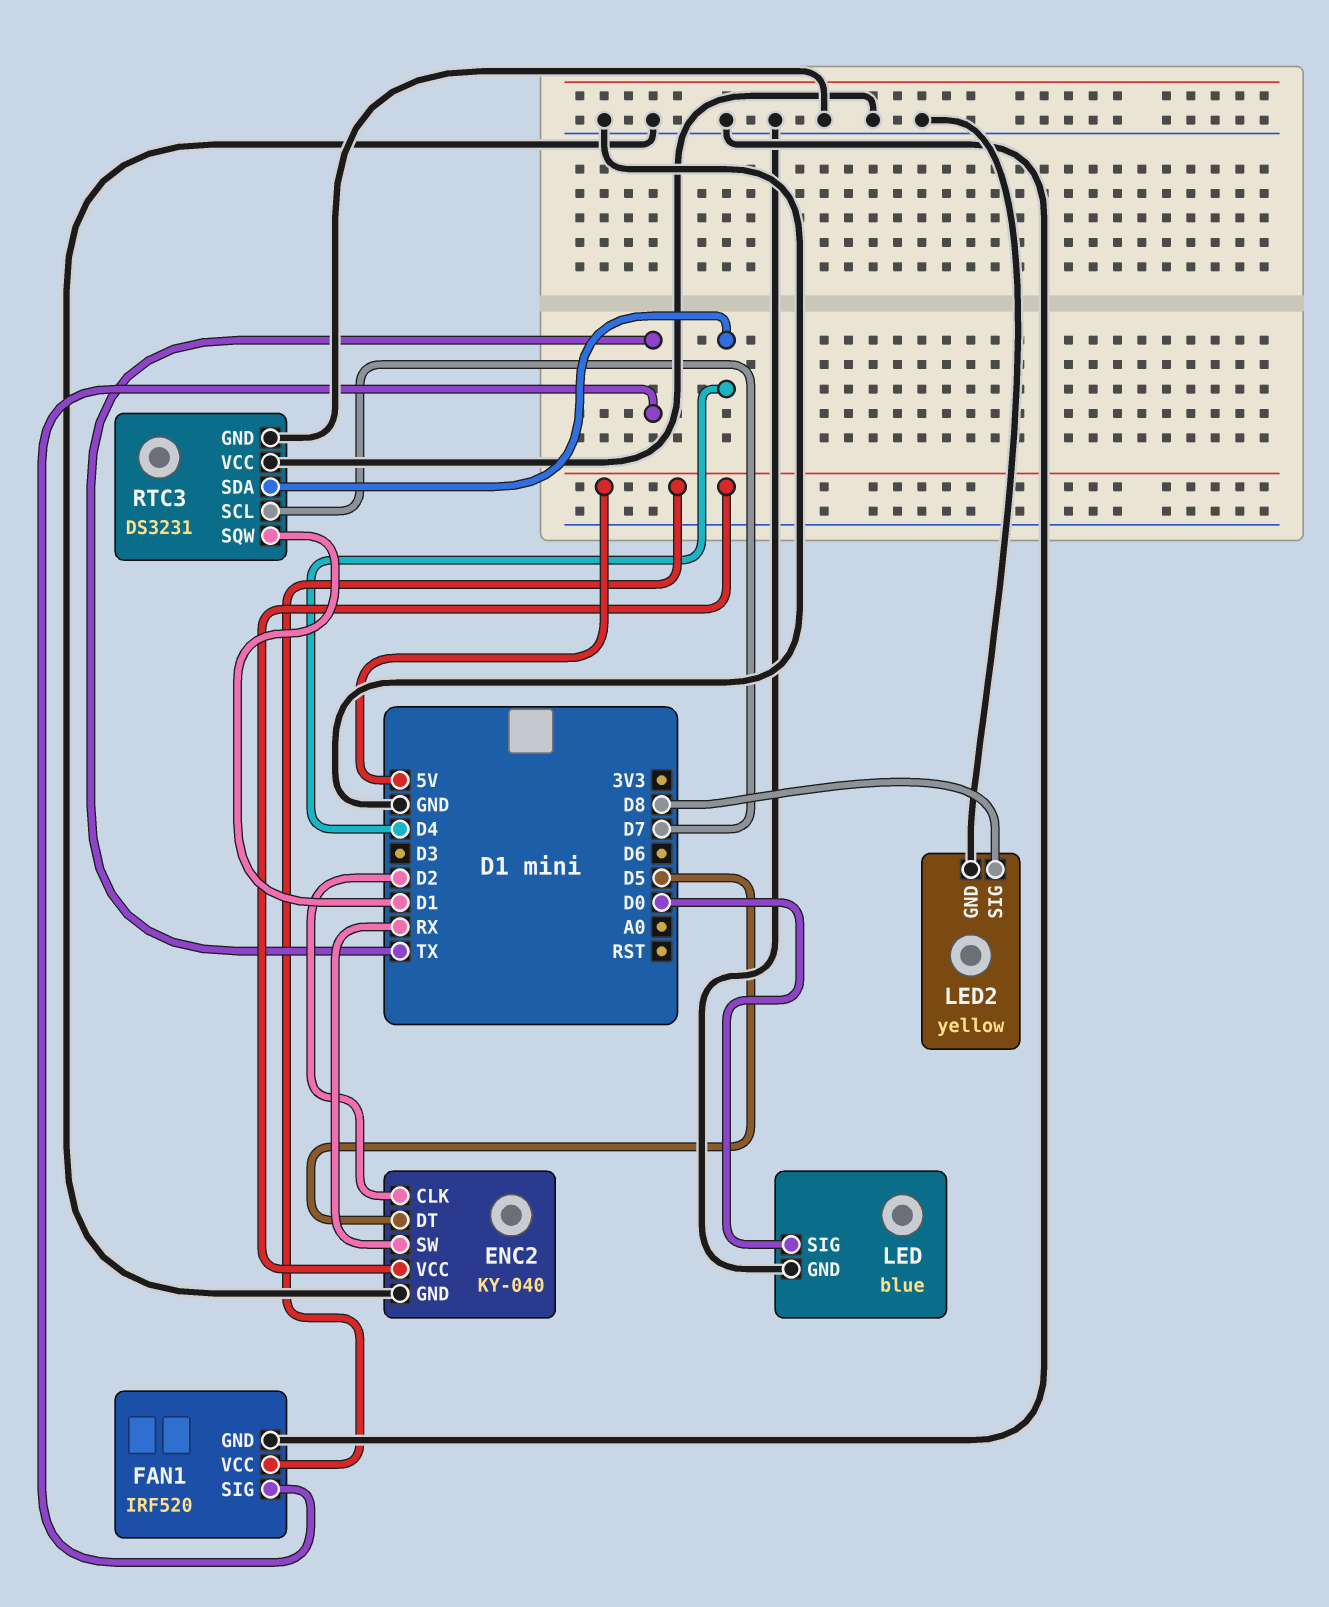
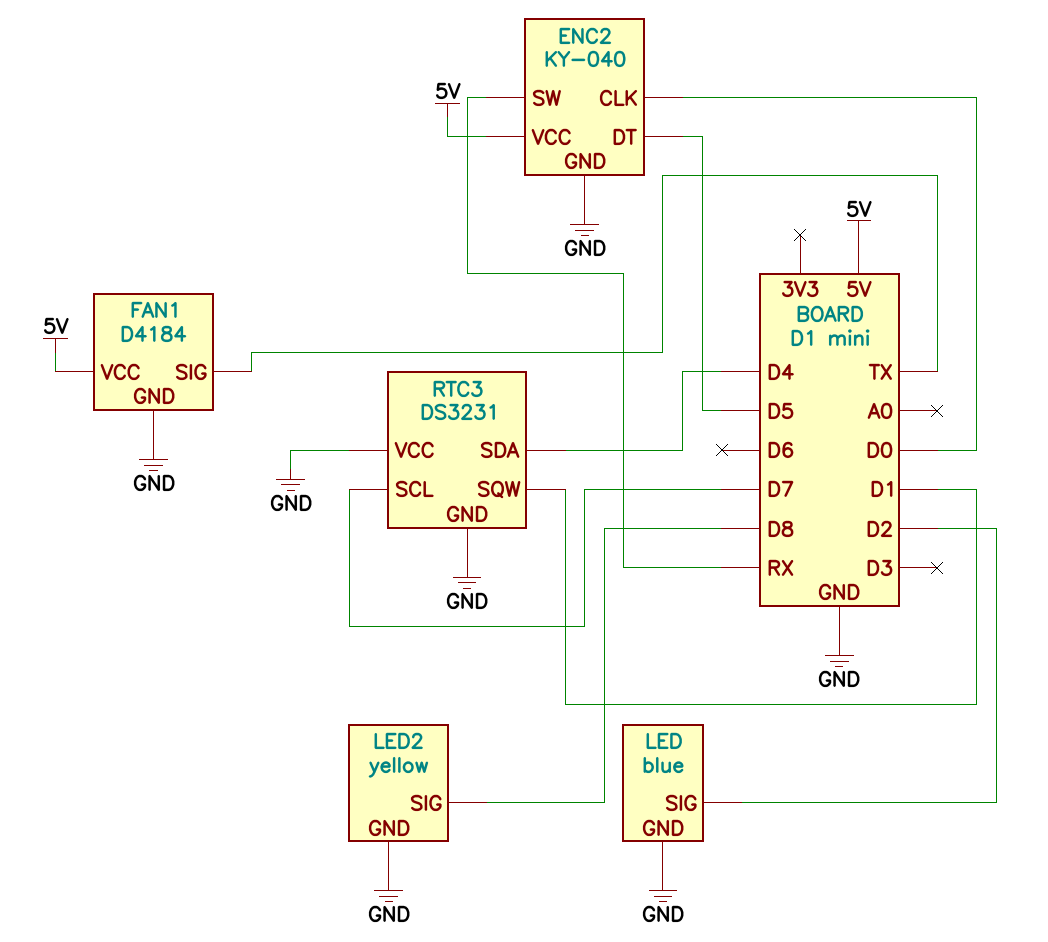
ENC2 pin CLK: D2 -> D0
FAN1: IRF520 -> D4184
LED pin SIG: D0 -> D2

